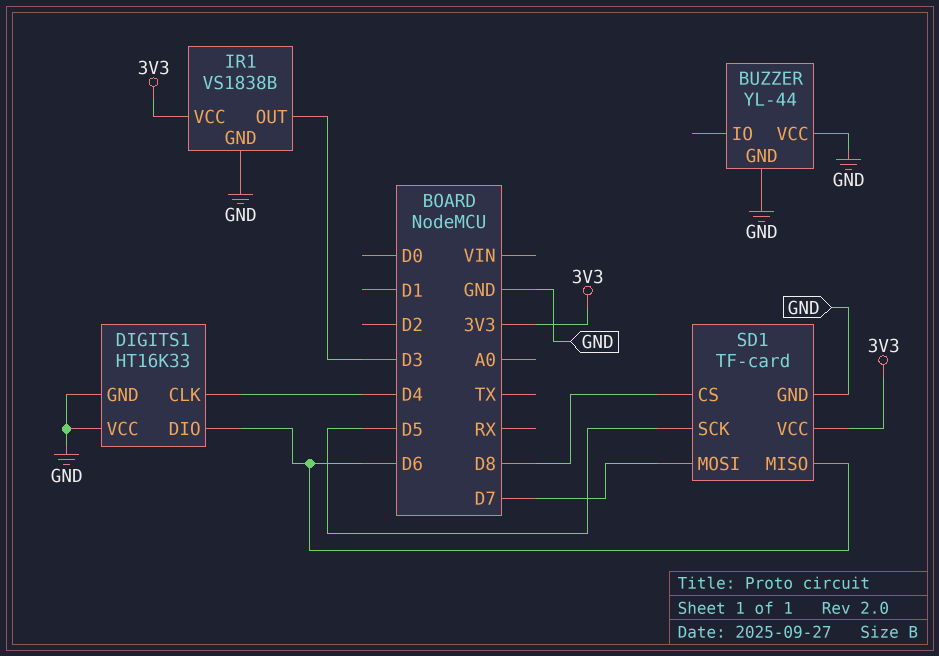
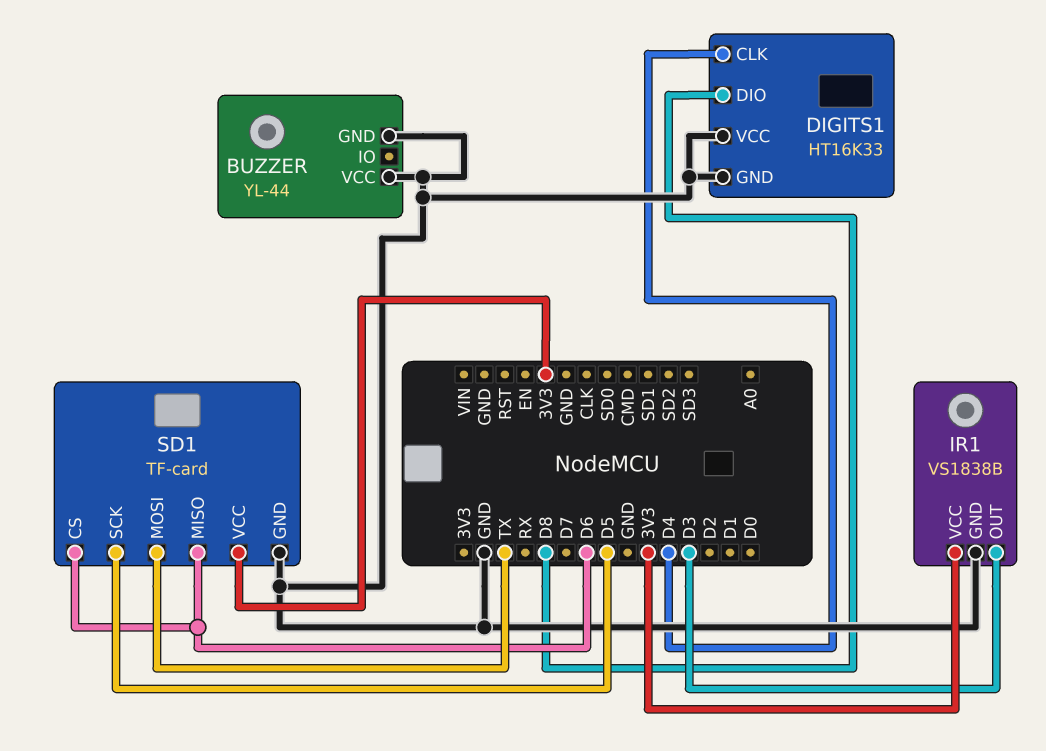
DIGITS1 pin DIO: D6 -> D8
SD1 pin CS: D8 -> D6
SD1 pin MOSI: D7 -> TX

